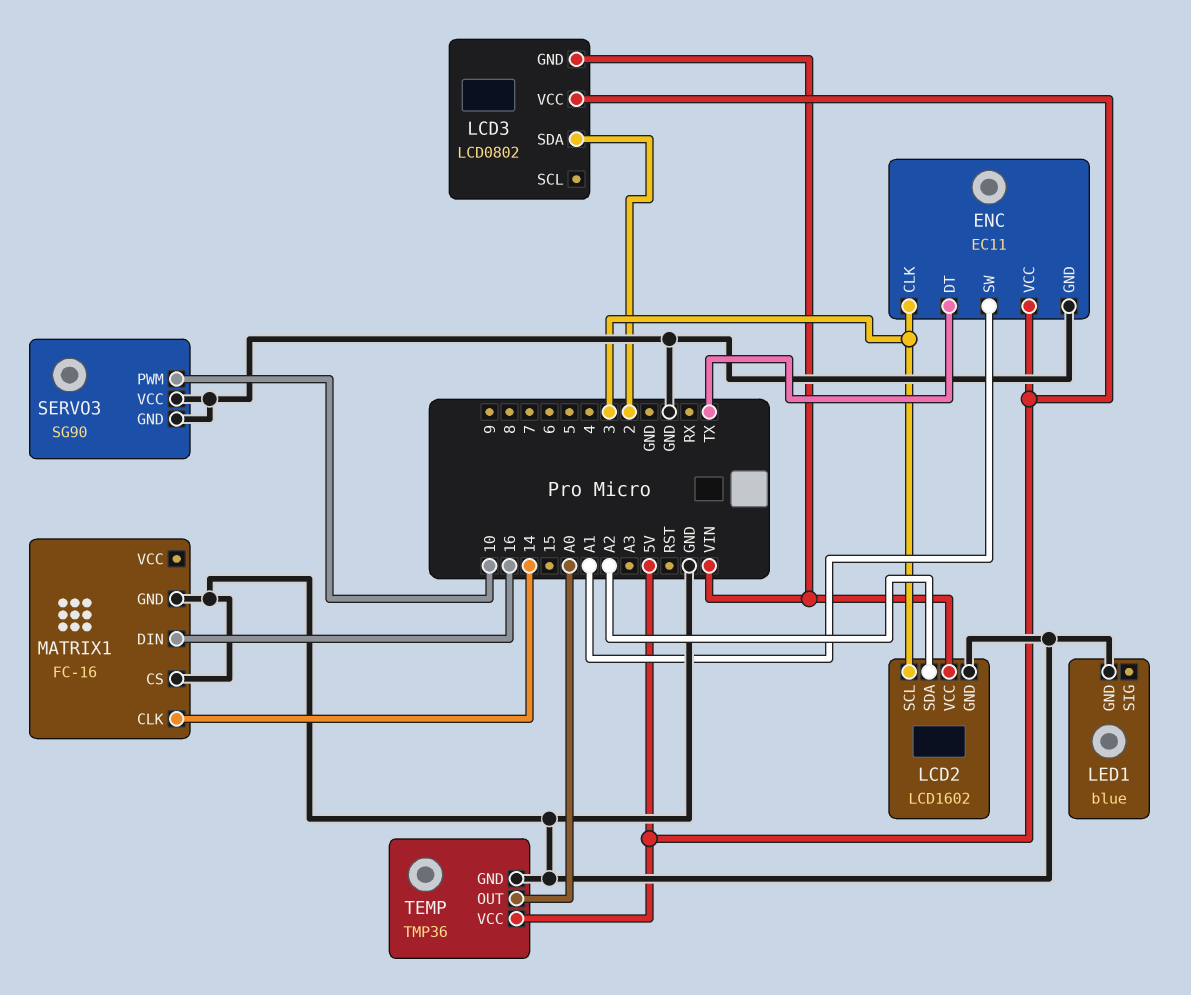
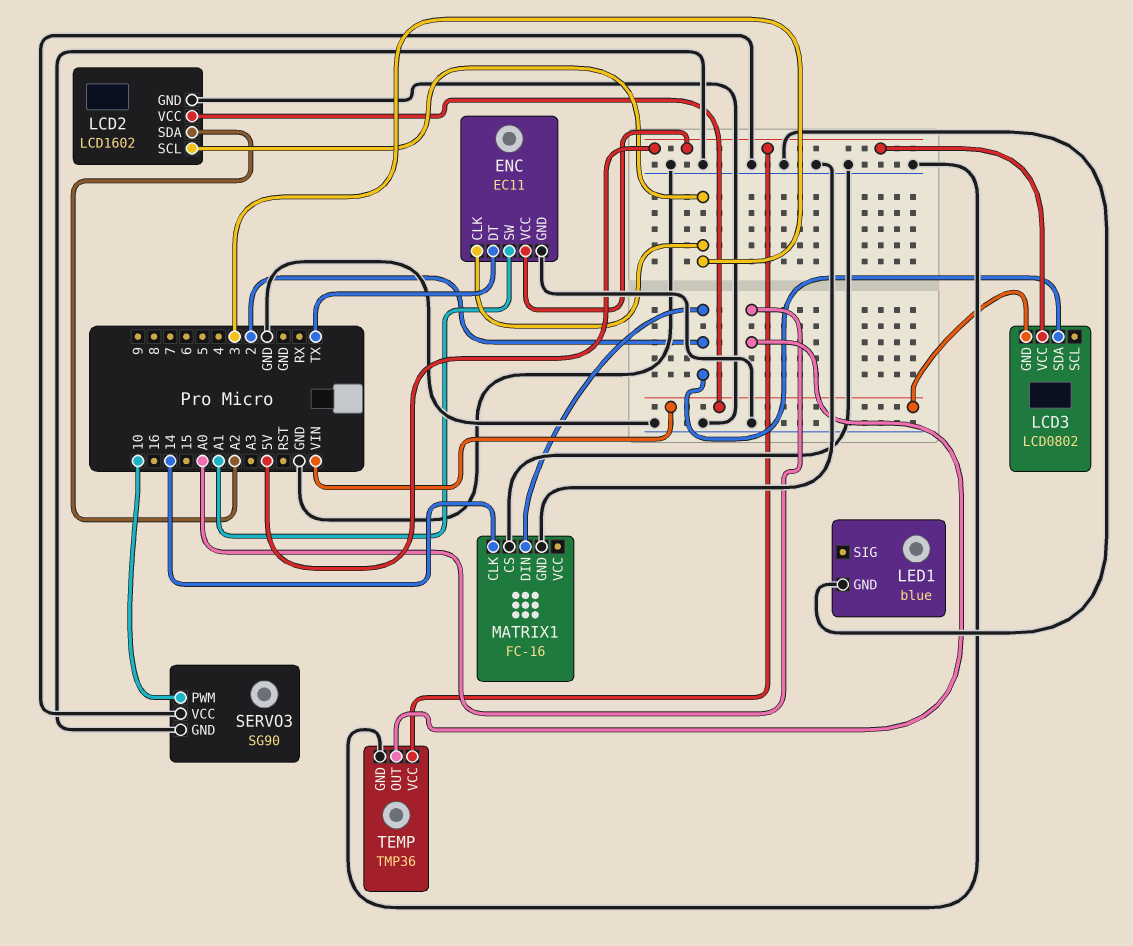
MATRIX1 pin DIN: 16 -> 2

